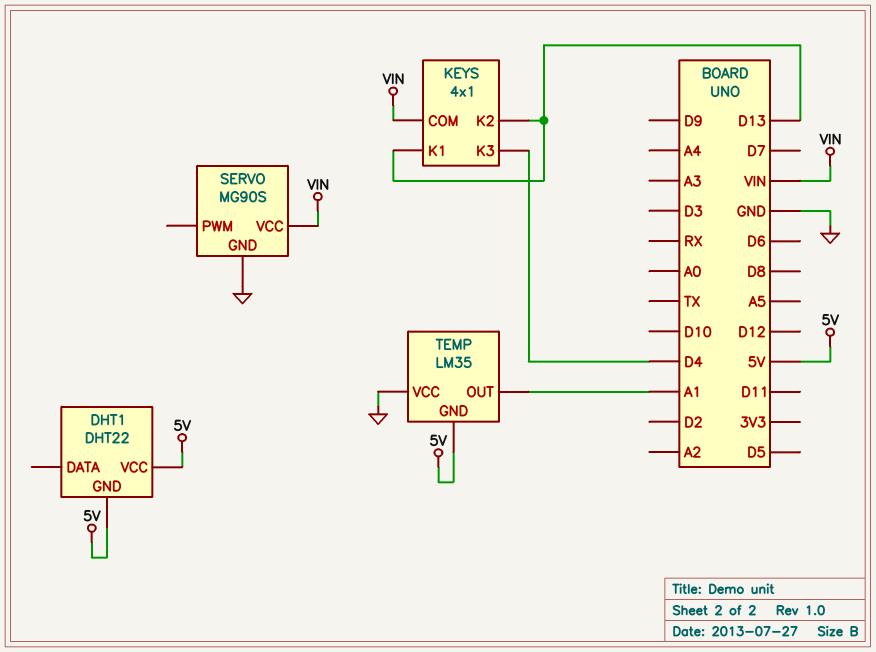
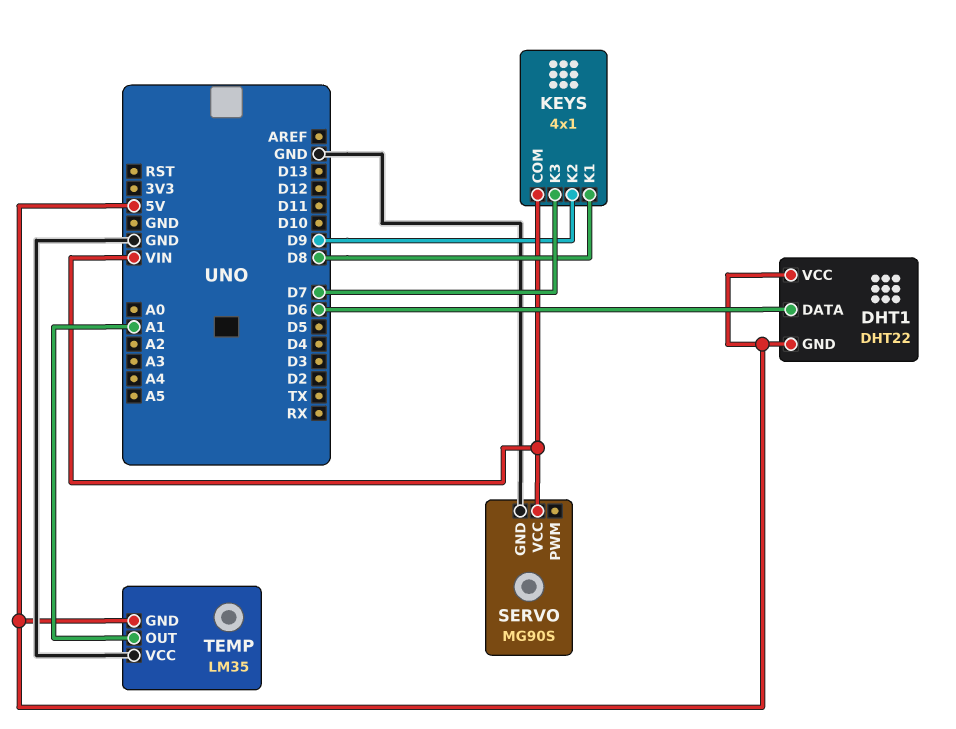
DHT1 pin DATA: none -> D6
KEYS pin K1: D13 -> D8
KEYS pin K2: D13 -> D9
KEYS pin K3: D4 -> D7

